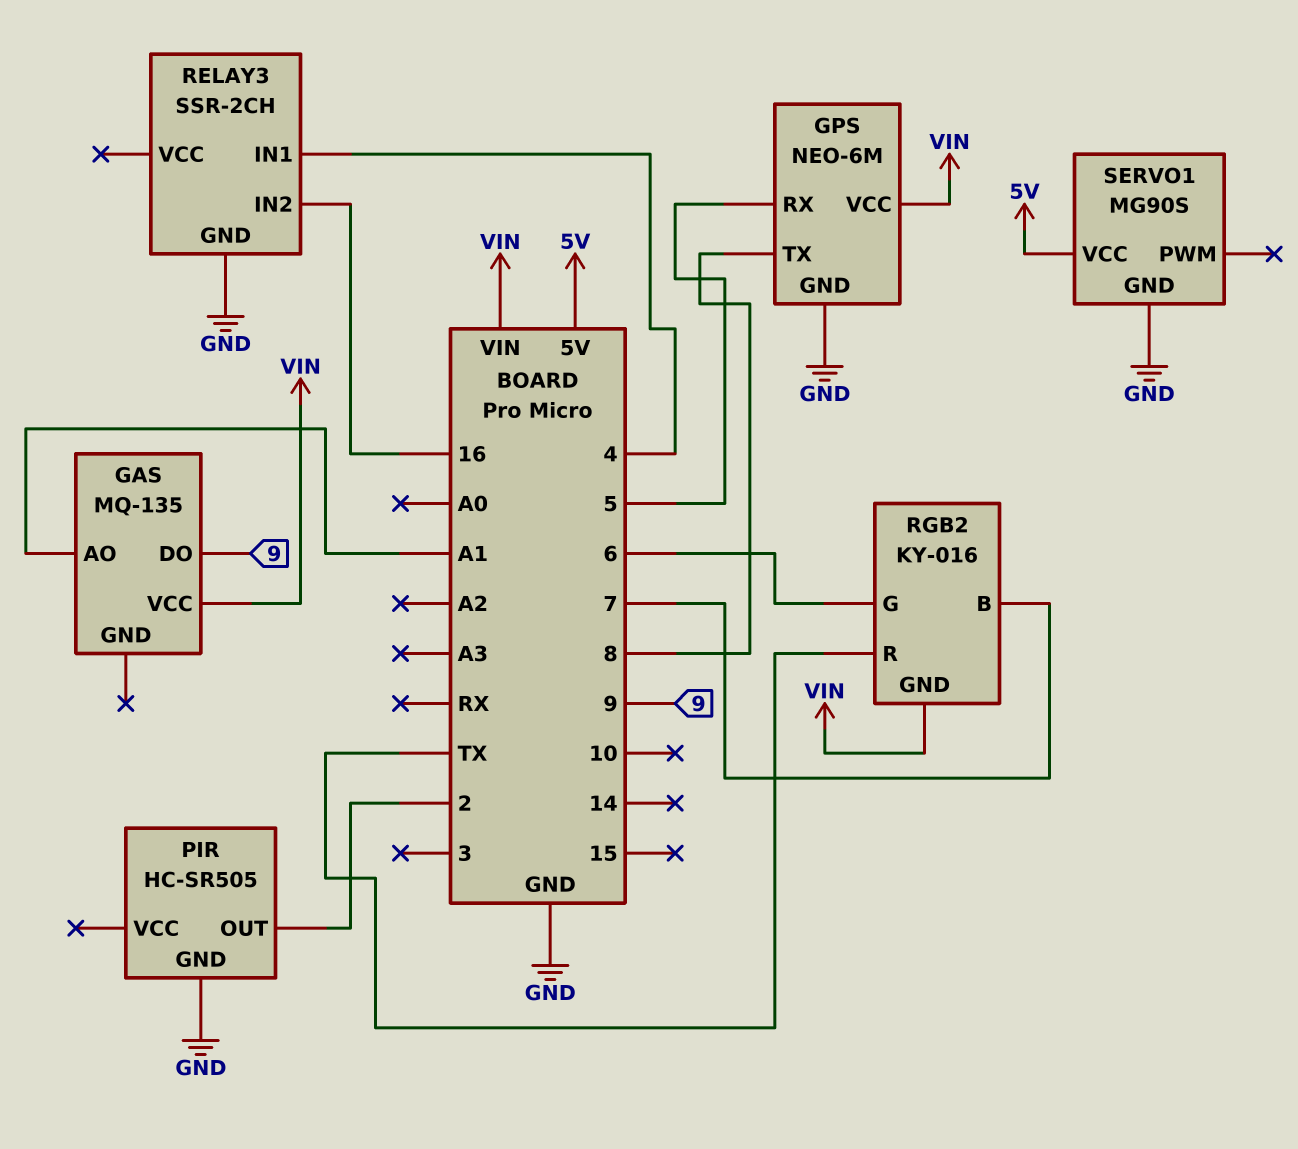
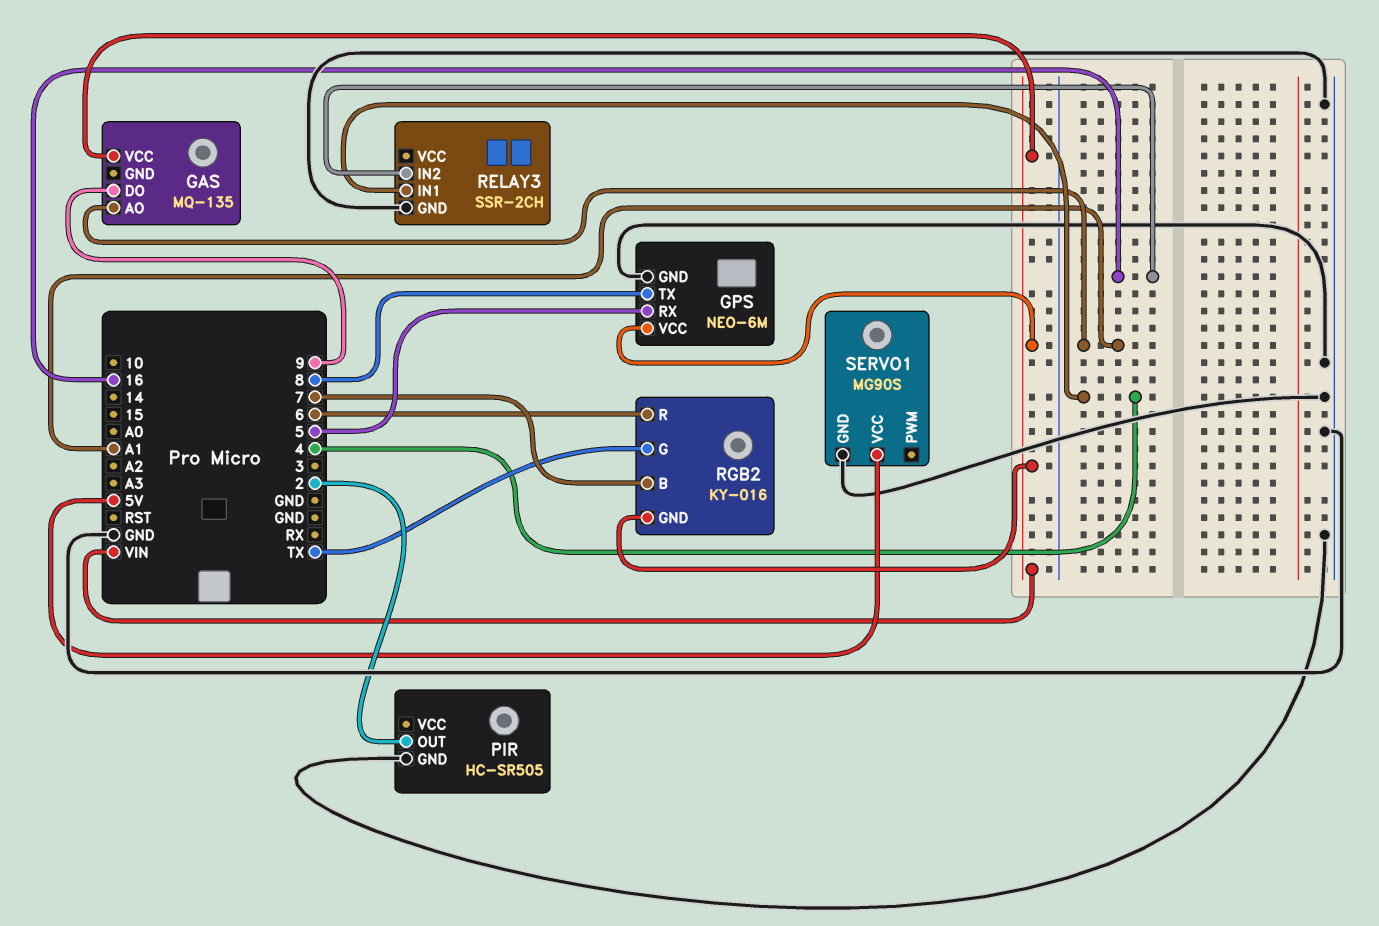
RGB2 pin G: 6 -> TX
RGB2 pin R: TX -> 6

